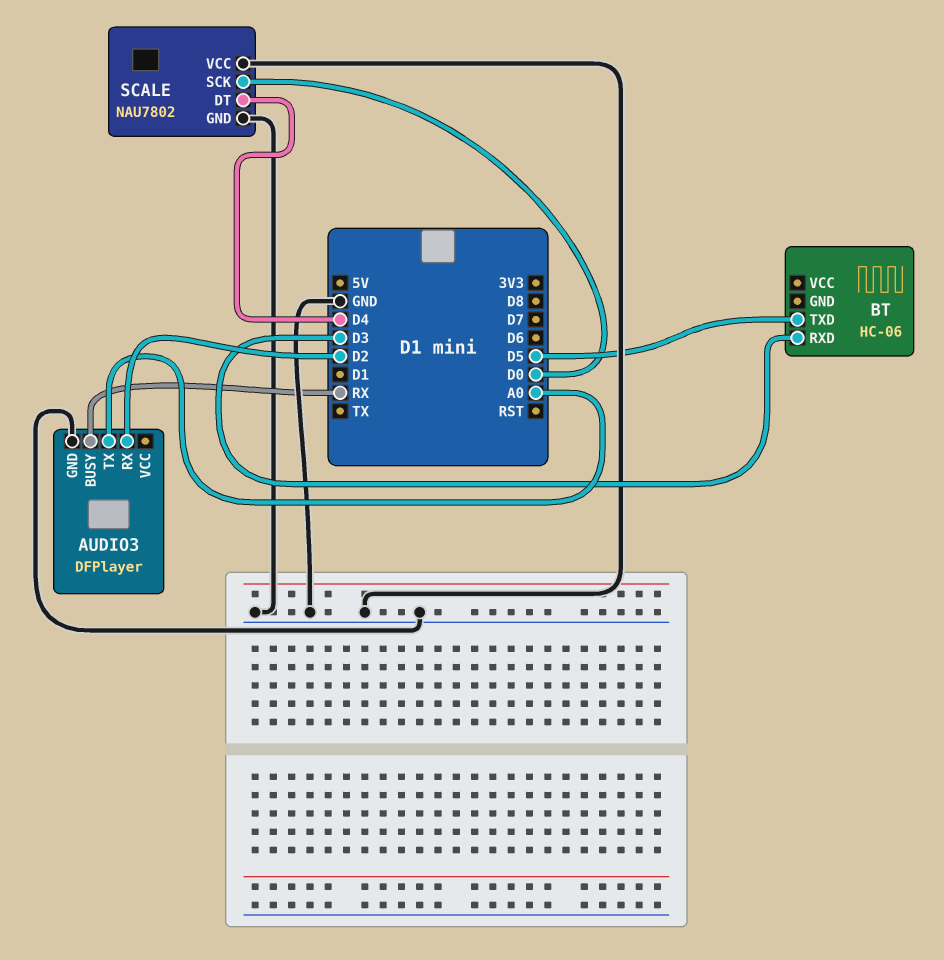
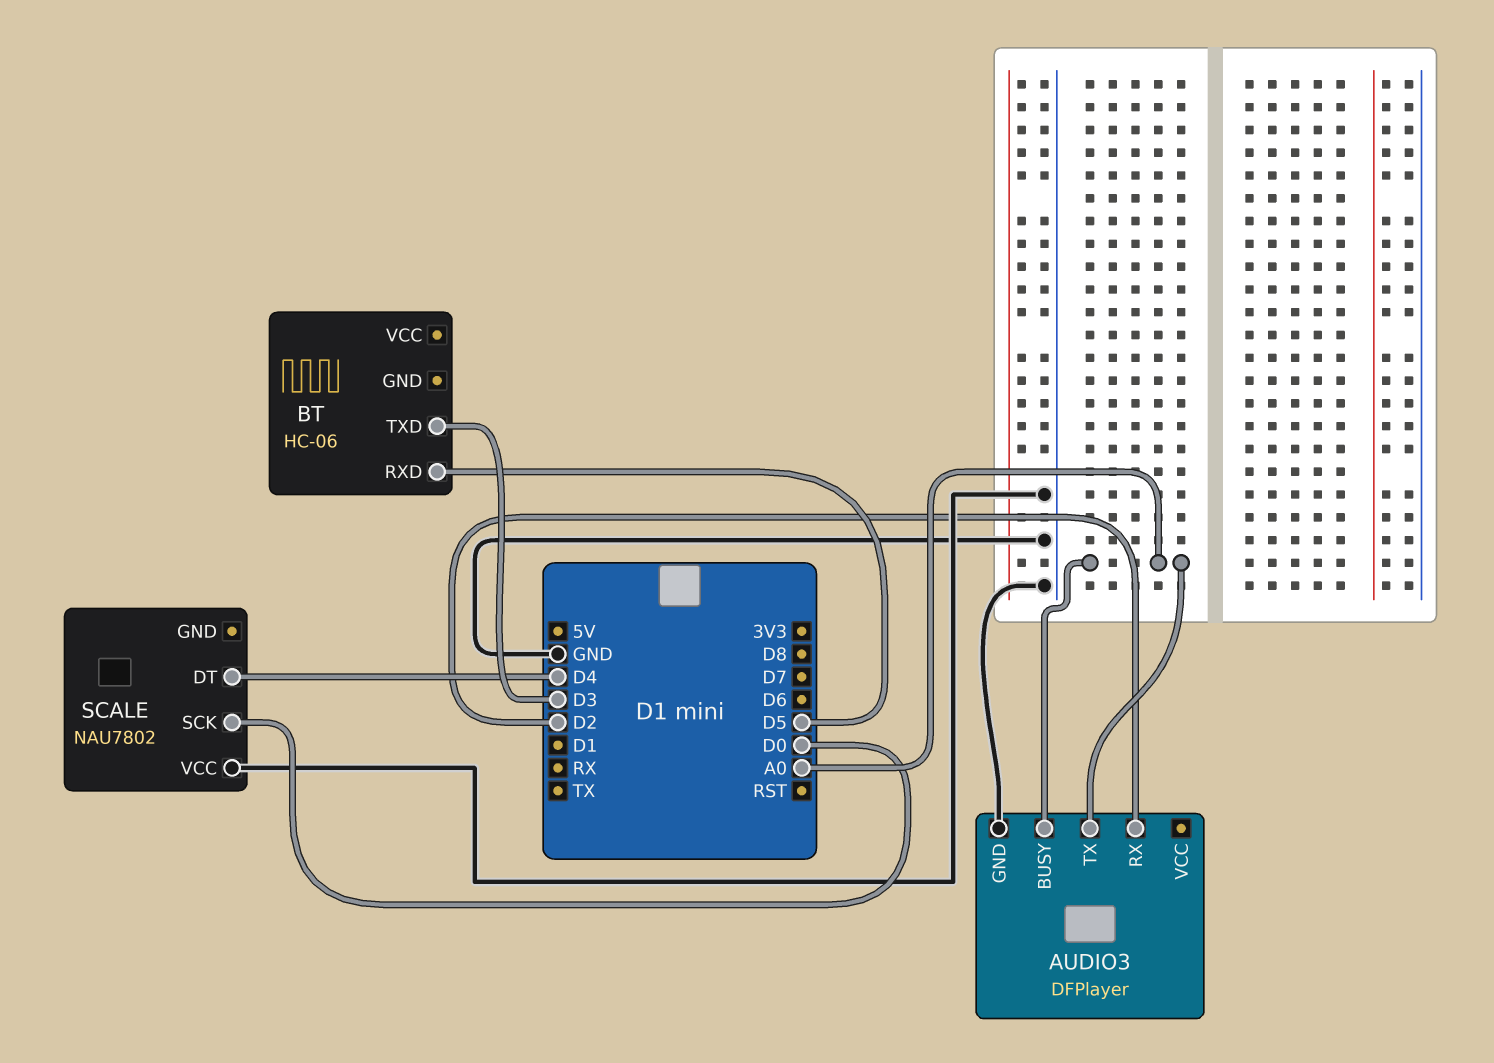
AUDIO3 pin BUSY: RX -> A0
BT pin RXD: D3 -> D5
BT pin TXD: D5 -> D3
SCALE pin GND: GND -> none

